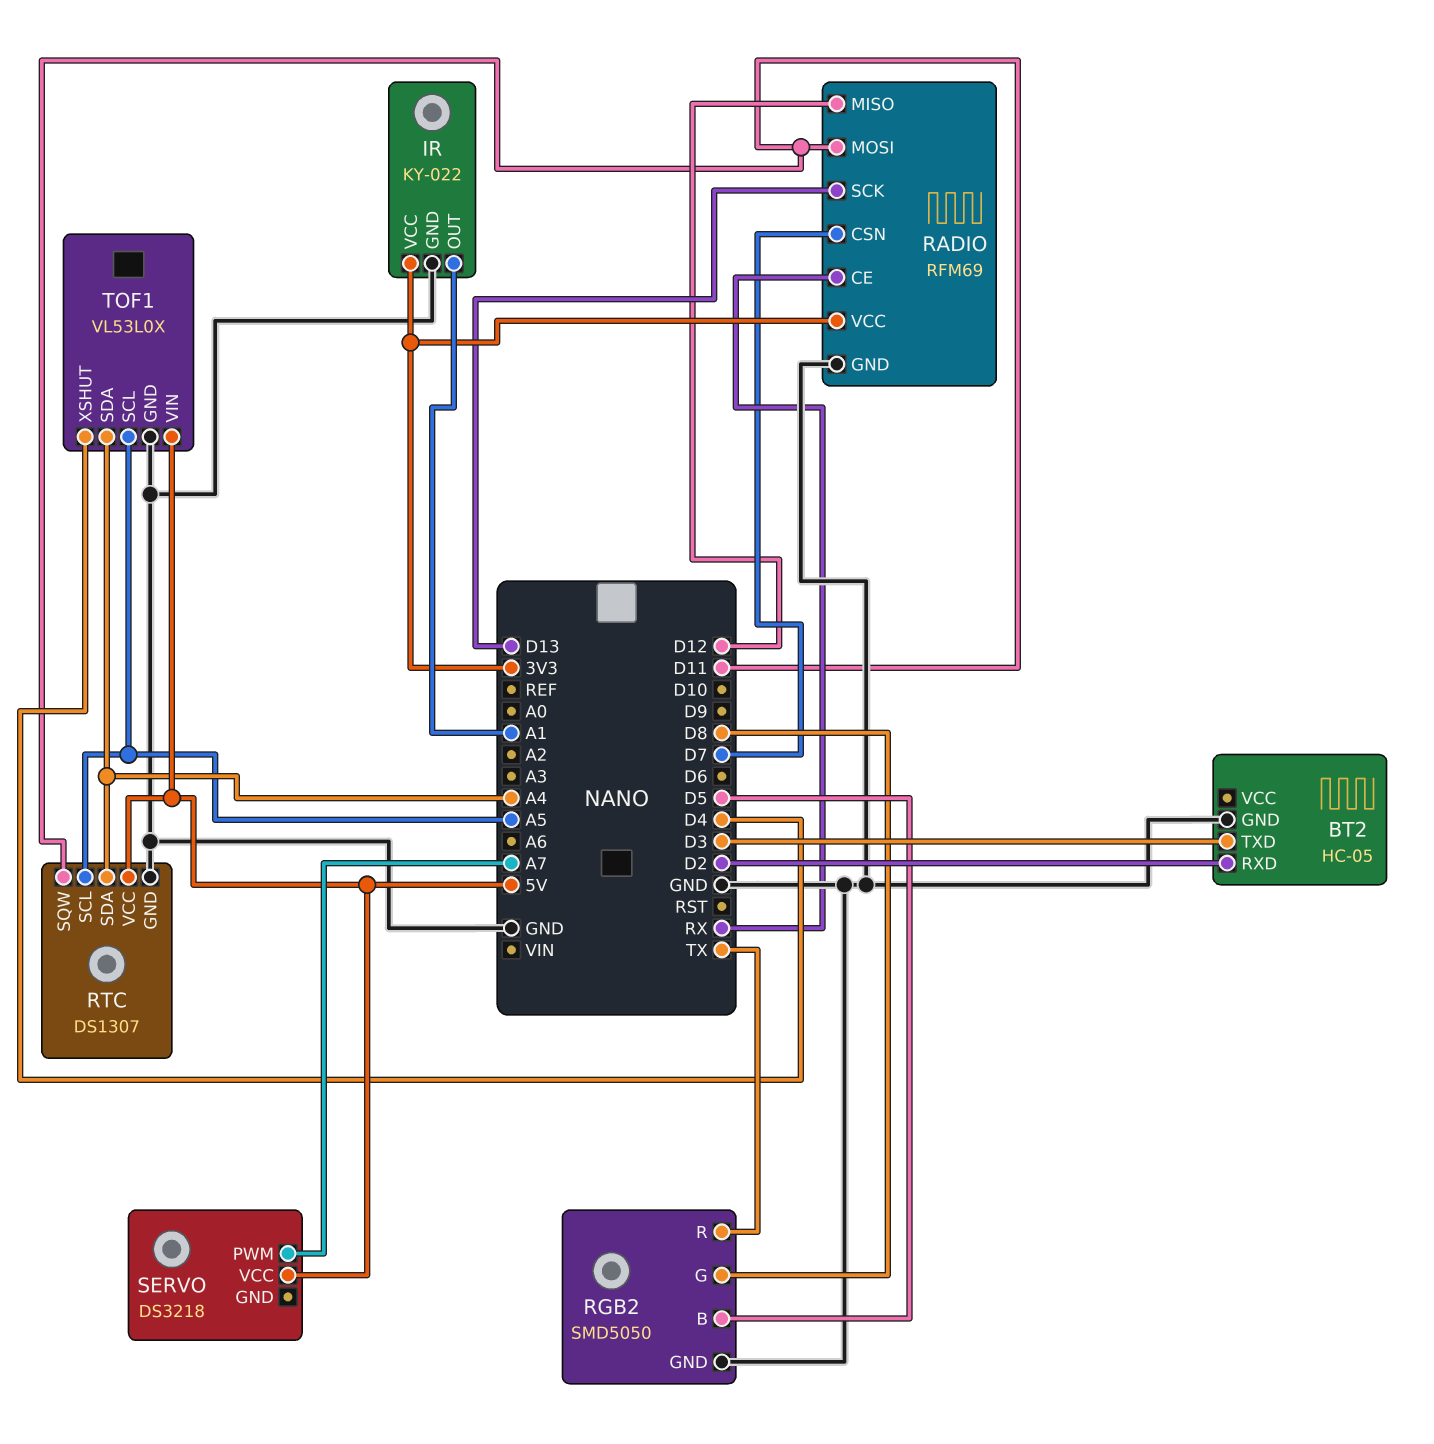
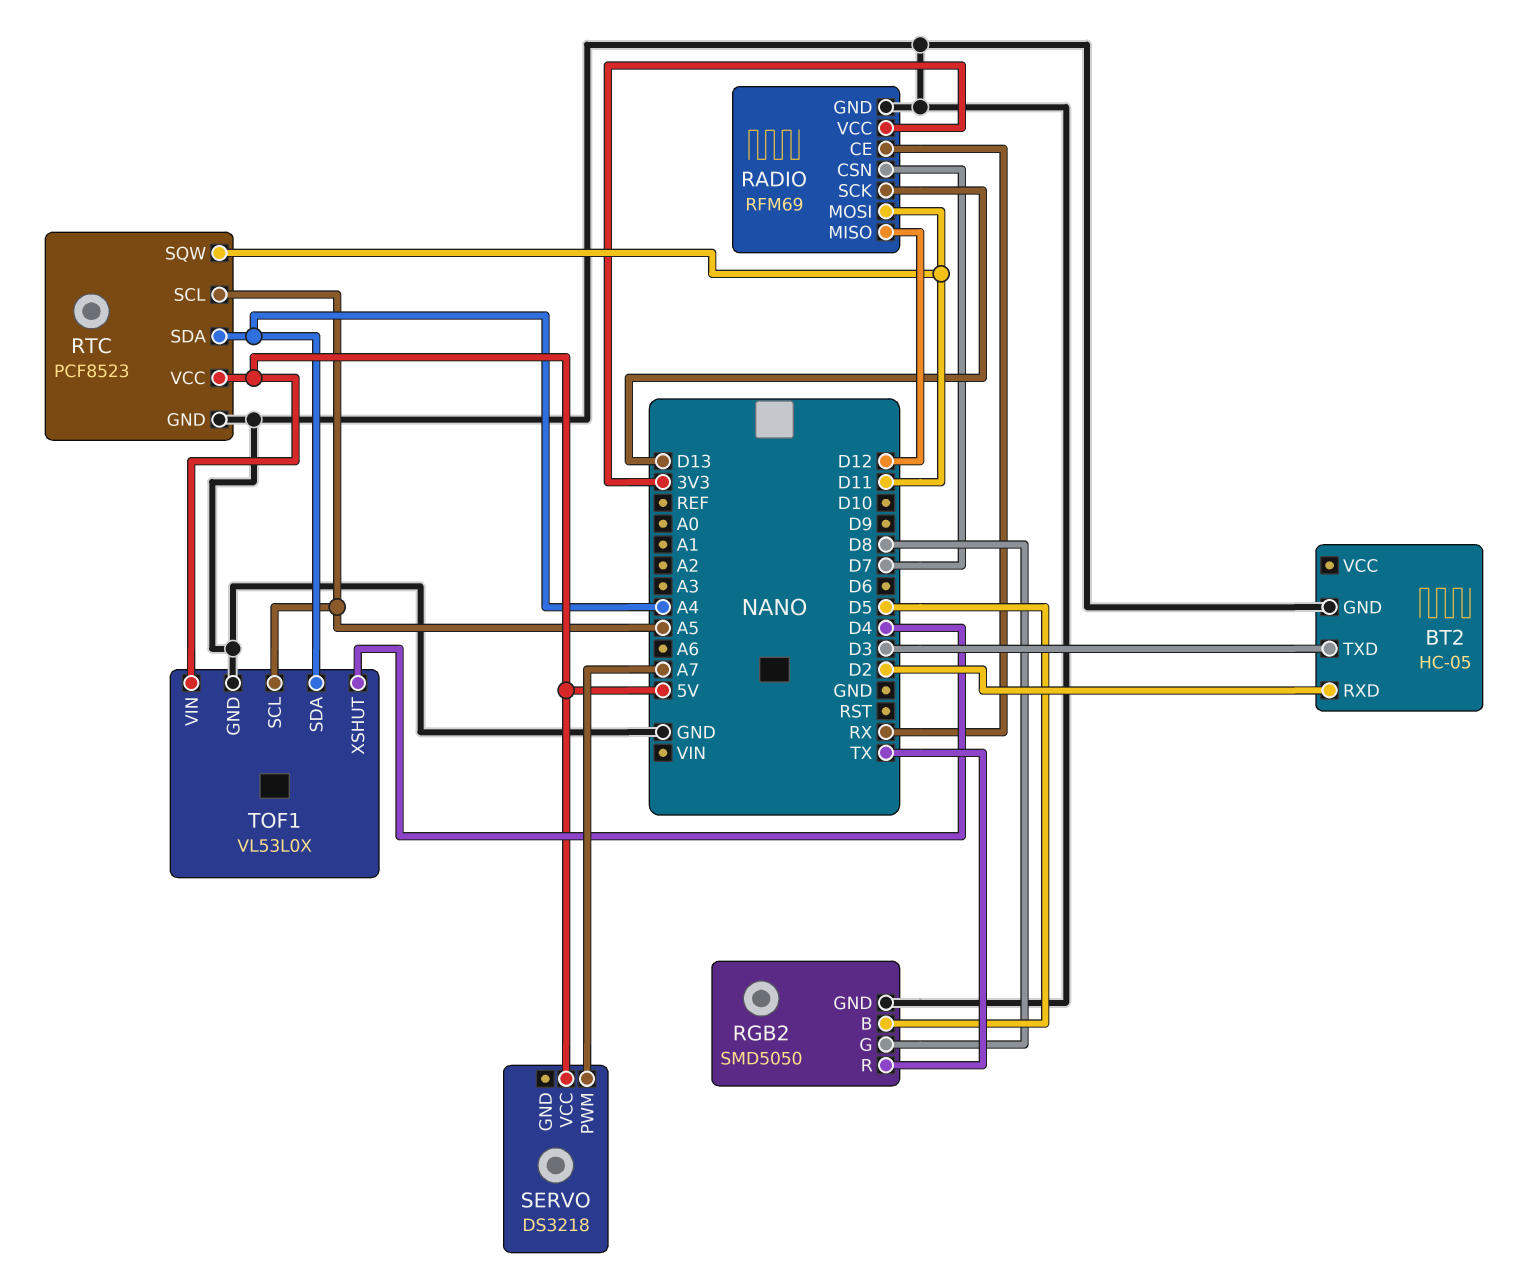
IR: KY-022 -> none
IR pin GND: GND -> none
IR pin OUT: A1 -> none
IR pin VCC: 3V3 -> none
RTC: DS1307 -> PCF8523

